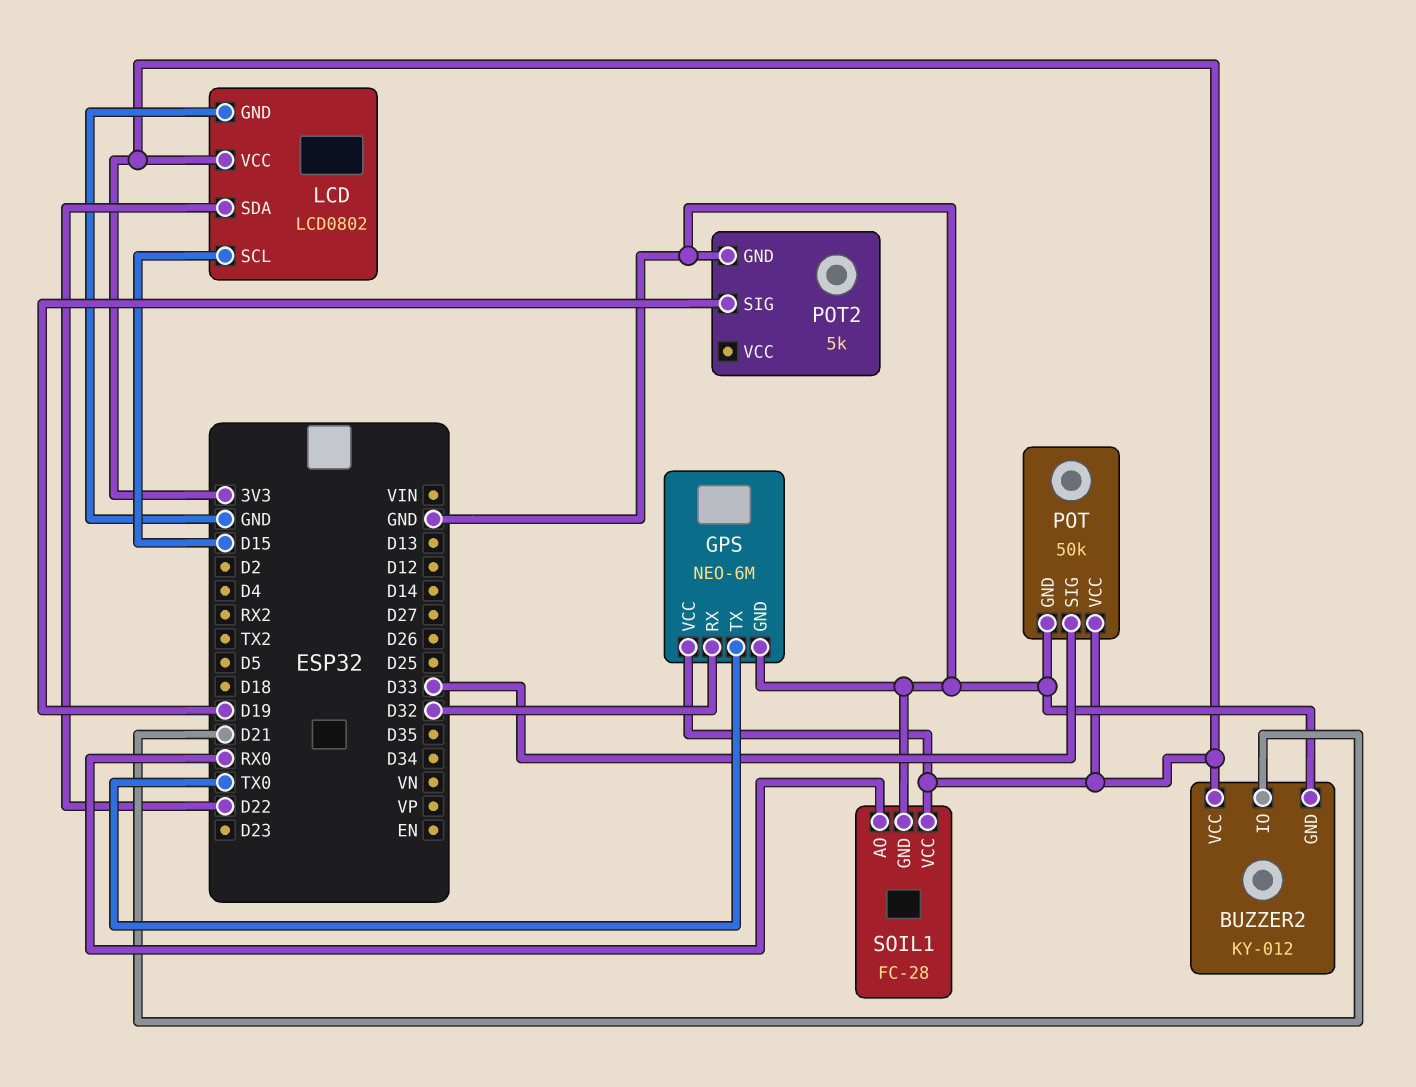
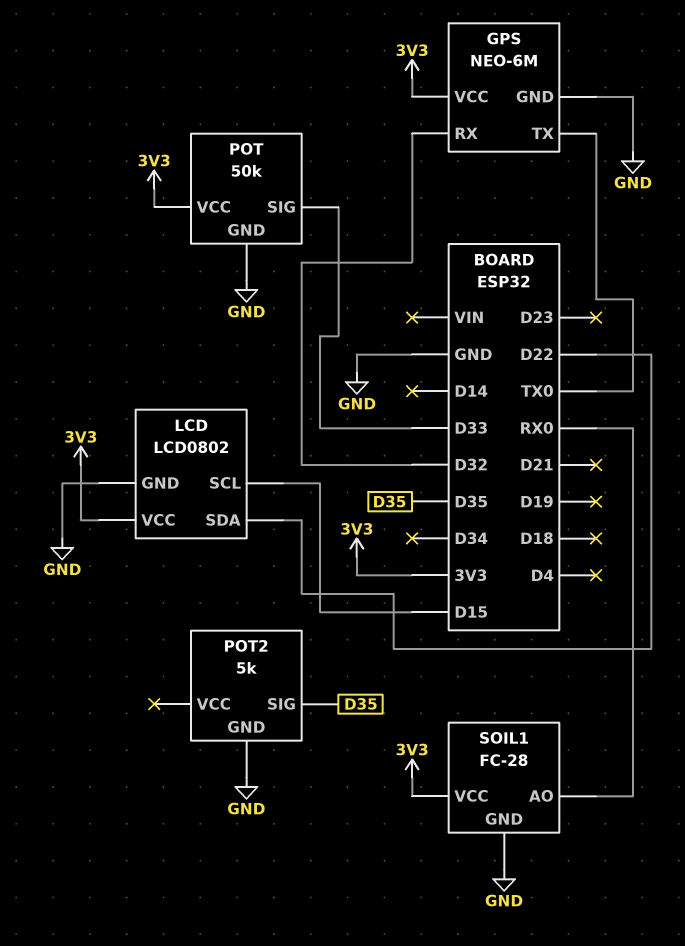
BUZZER2: KY-012 -> none
BUZZER2 pin GND: GND -> none
BUZZER2 pin IO: D21 -> none
BUZZER2 pin VCC: 3V3 -> none
POT2 pin SIG: D19 -> D35

